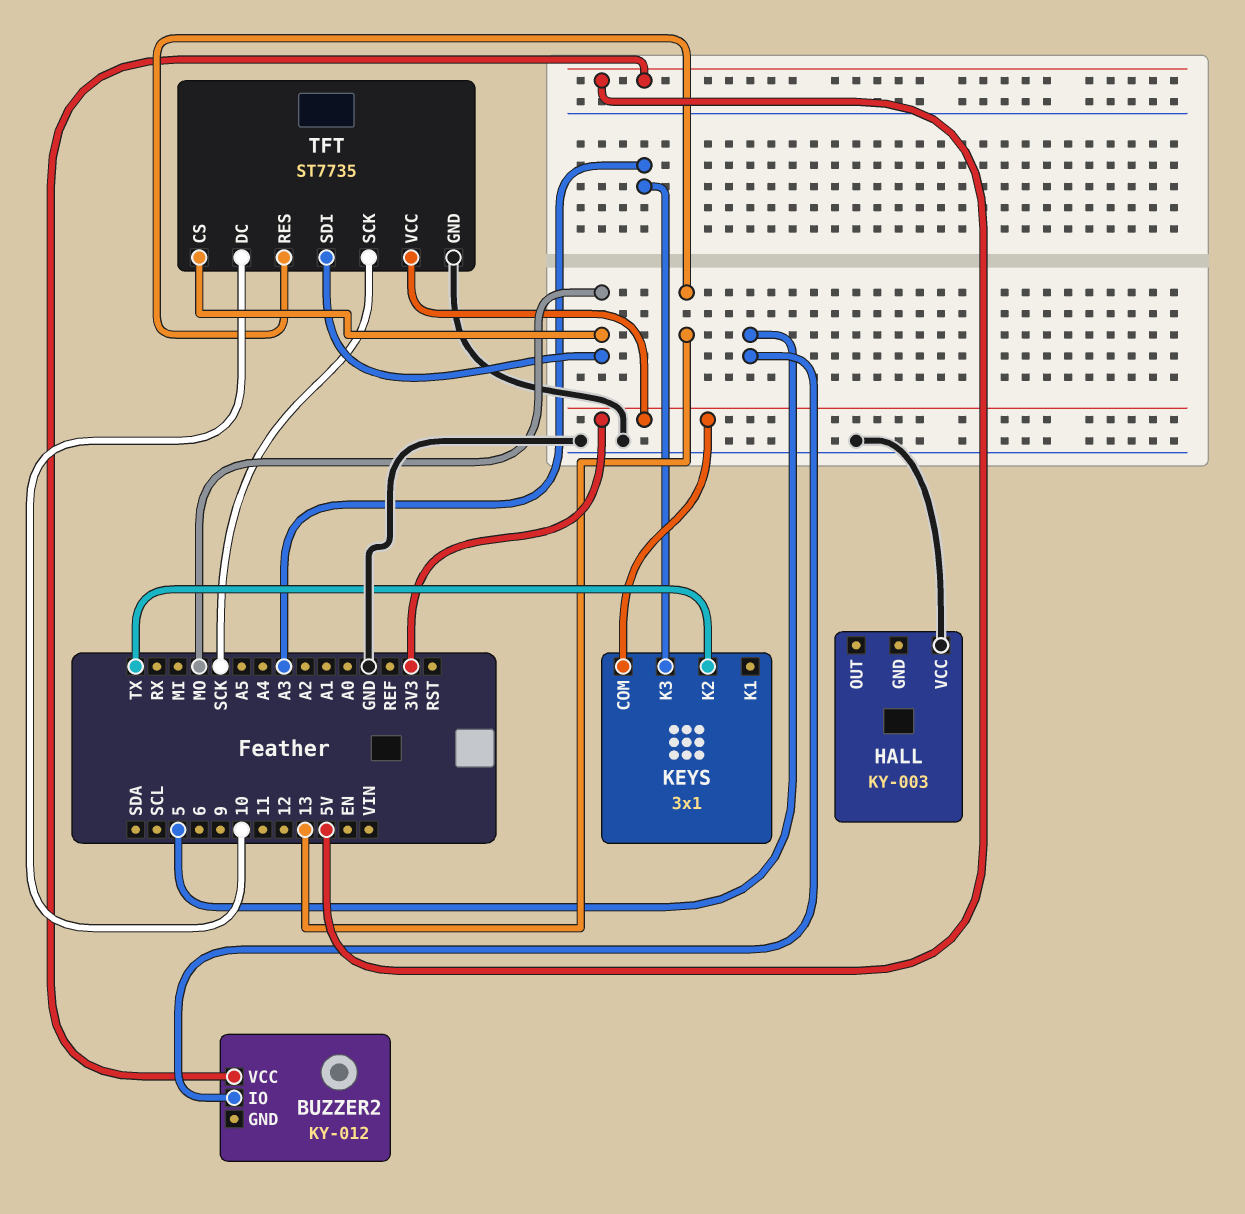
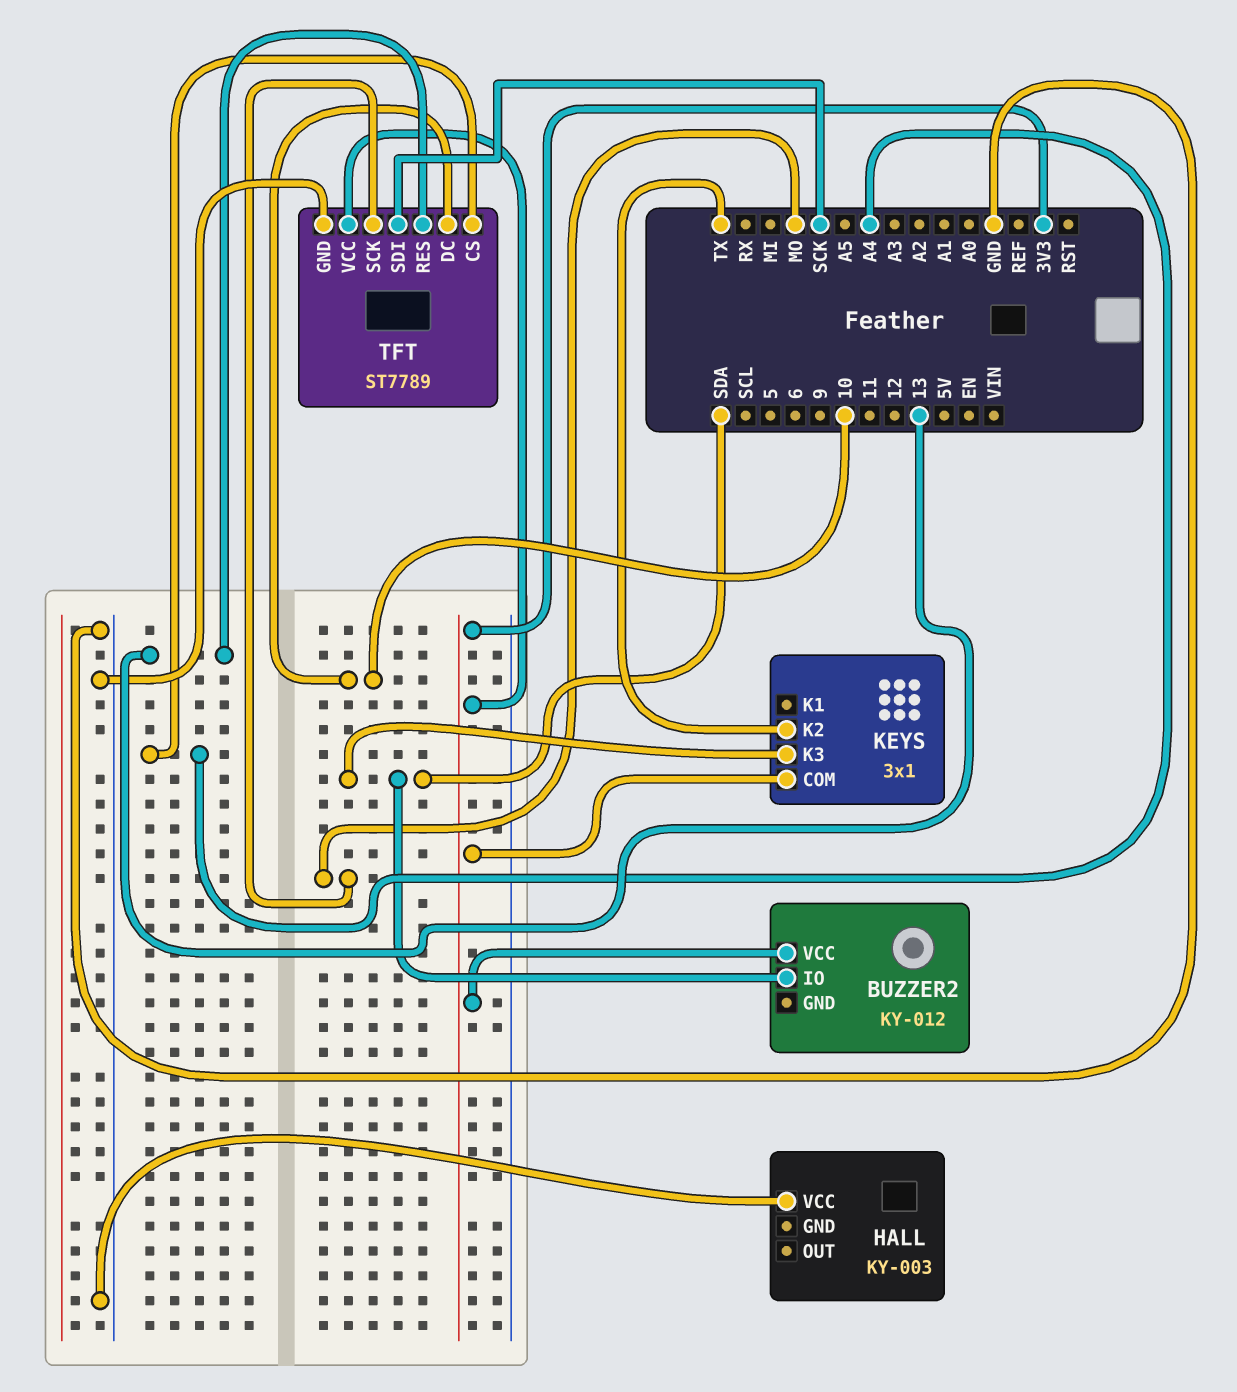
BUZZER2 pin IO: 5 -> SDA
BUZZER2 pin VCC: 5V -> 3V3
KEYS pin K3: A3 -> SDA
TFT: ST7735 -> ST7789
TFT pin CS: MO -> A4
TFT pin SCK: SCK -> MO
TFT pin SDI: MO -> SCK

